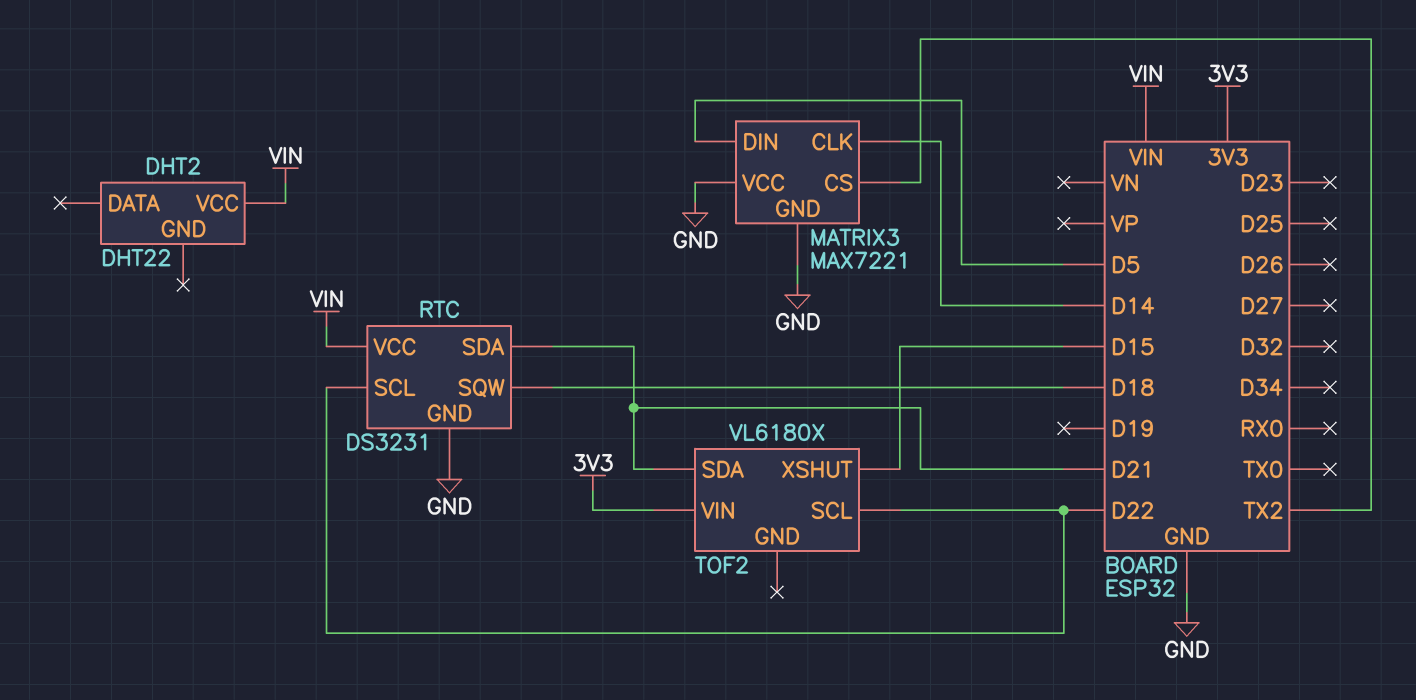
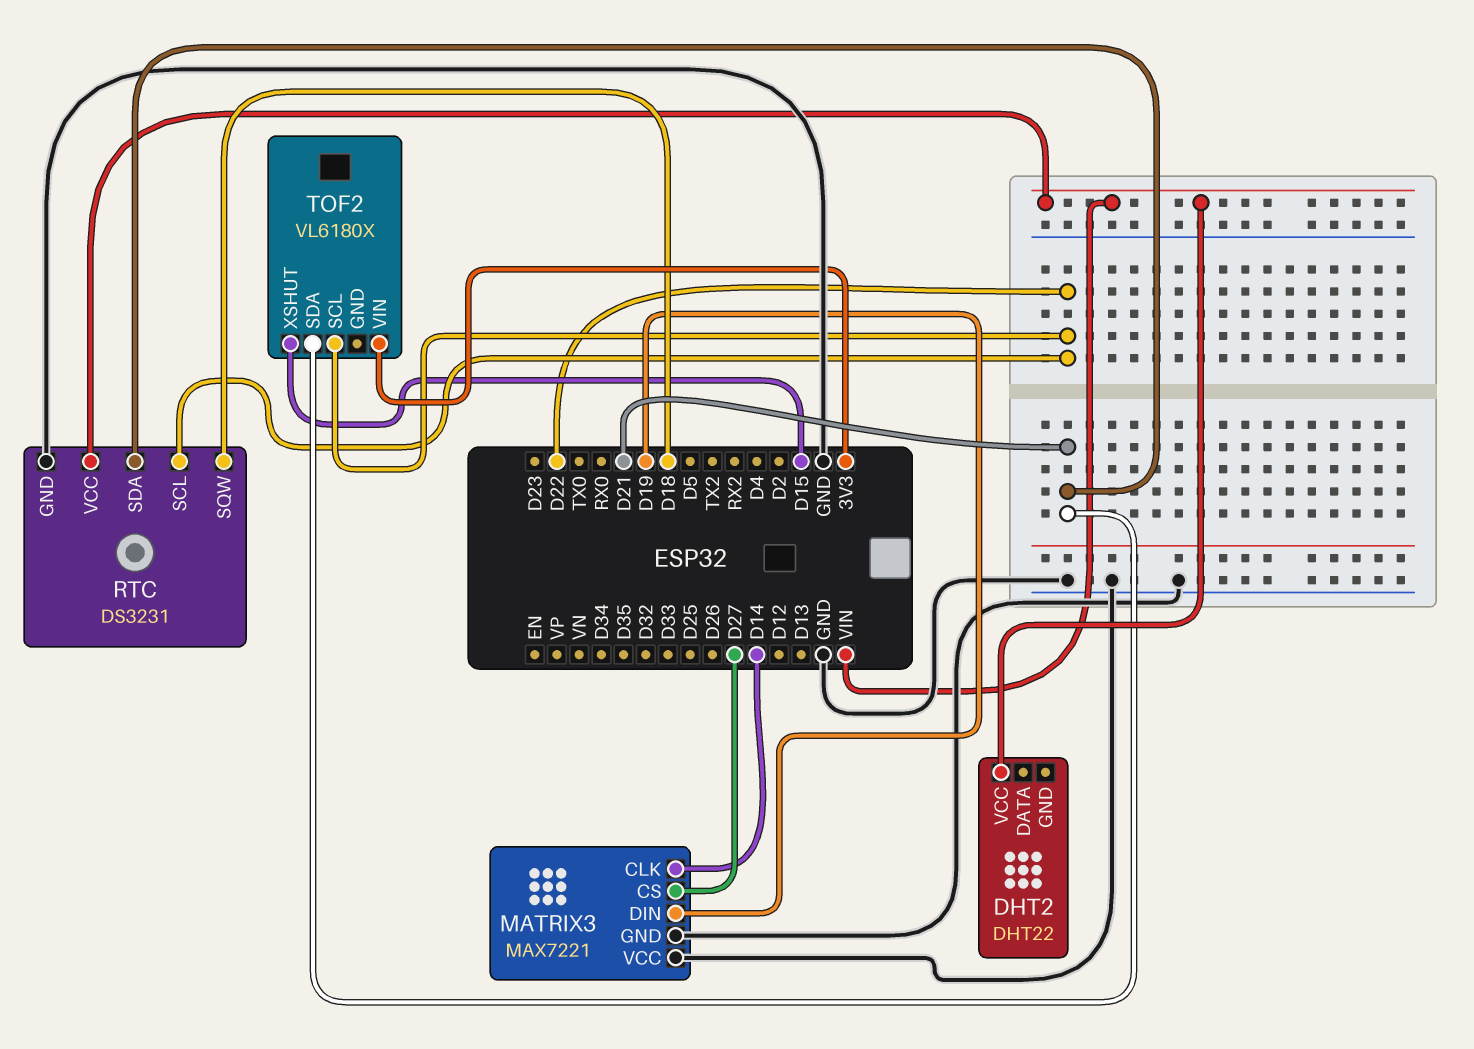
MATRIX3 pin CS: TX2 -> D27
MATRIX3 pin DIN: D5 -> D19

